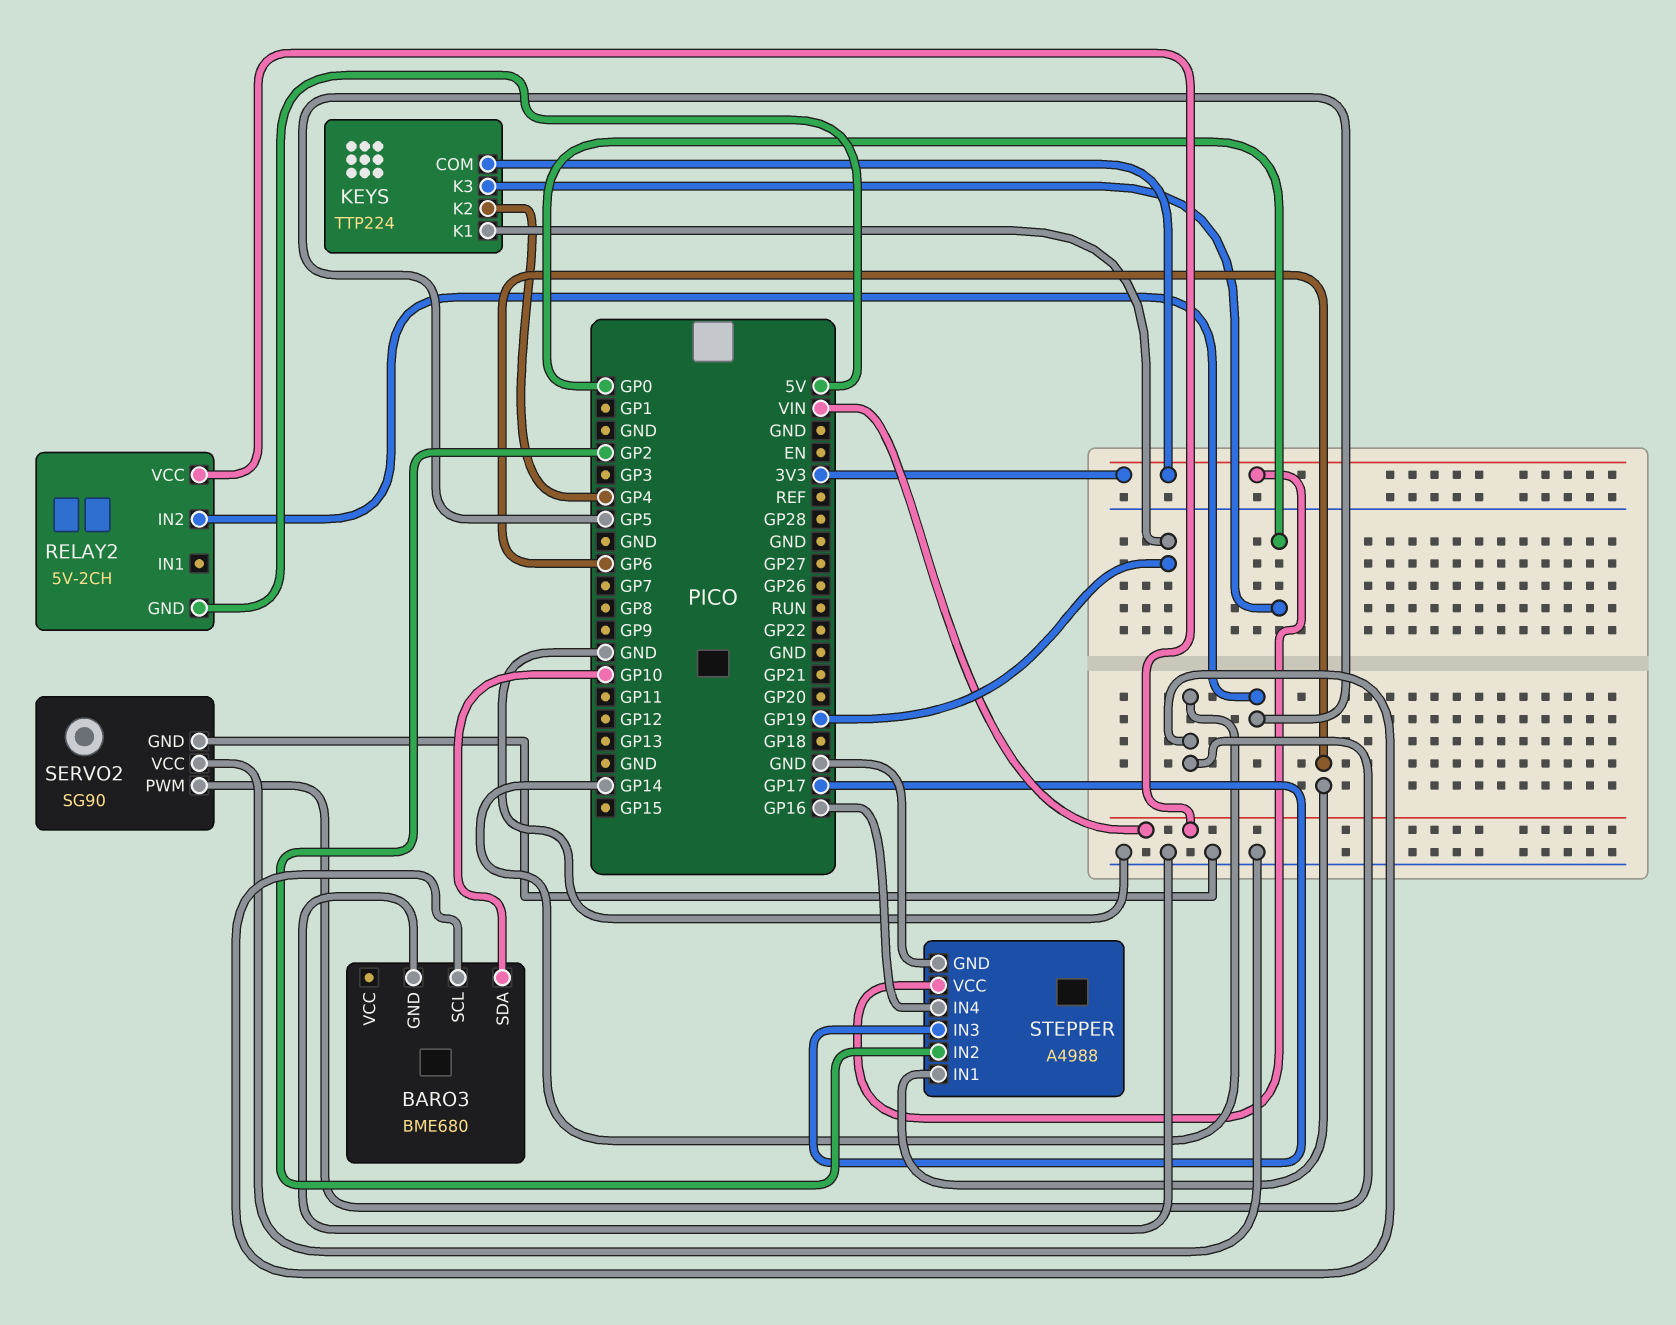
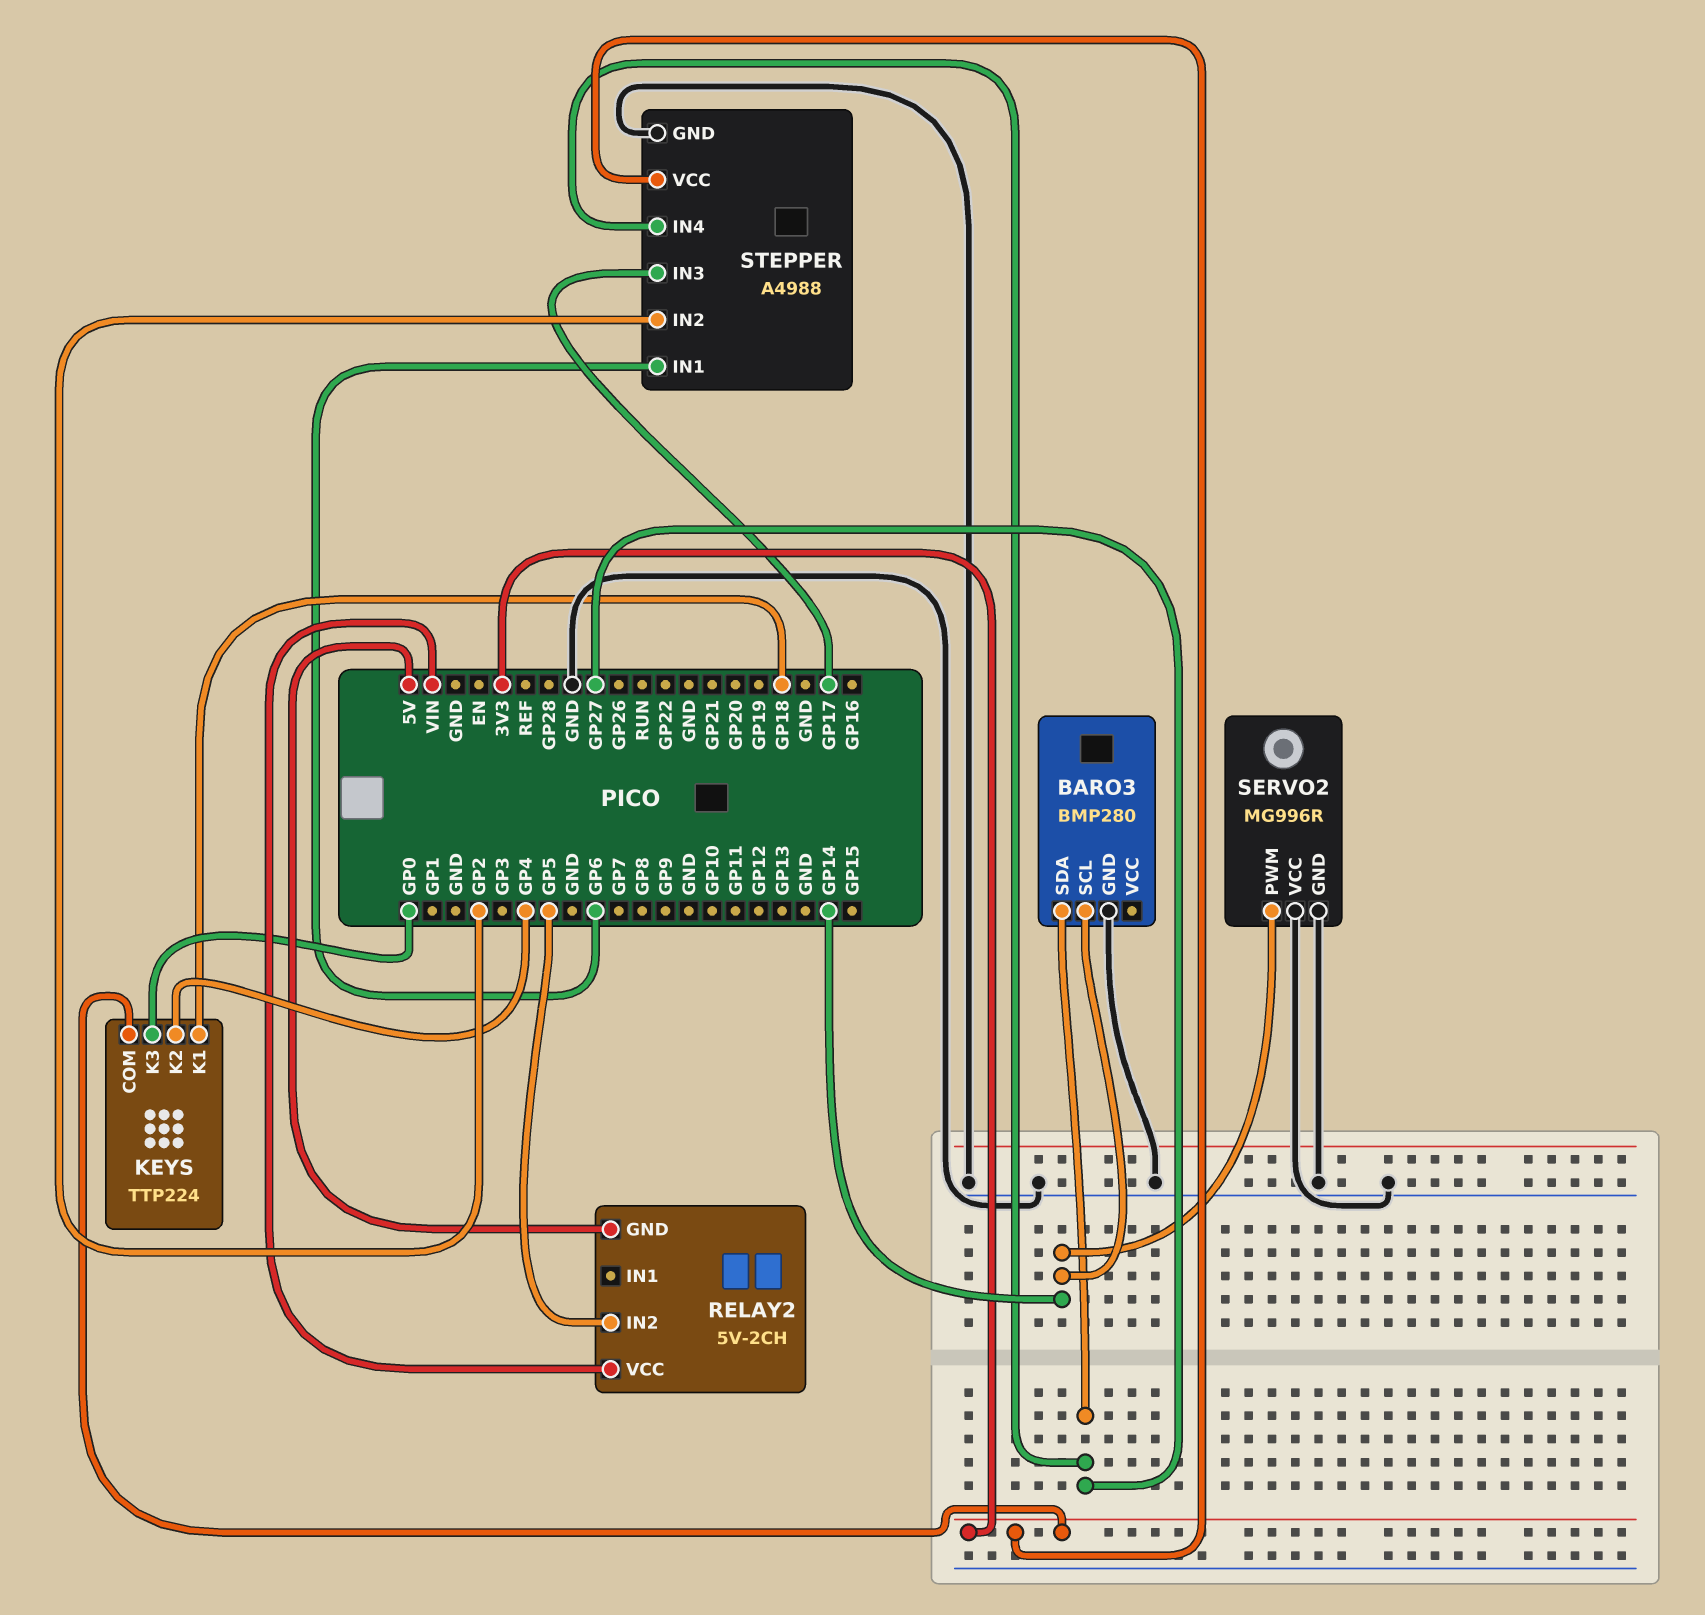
BARO3: BME680 -> BMP280
BARO3 pin SDA: GP10 -> GP27
KEYS pin K1: GP19 -> GP18
SERVO2: SG90 -> MG996R
STEPPER pin IN4: GP16 -> GP27

